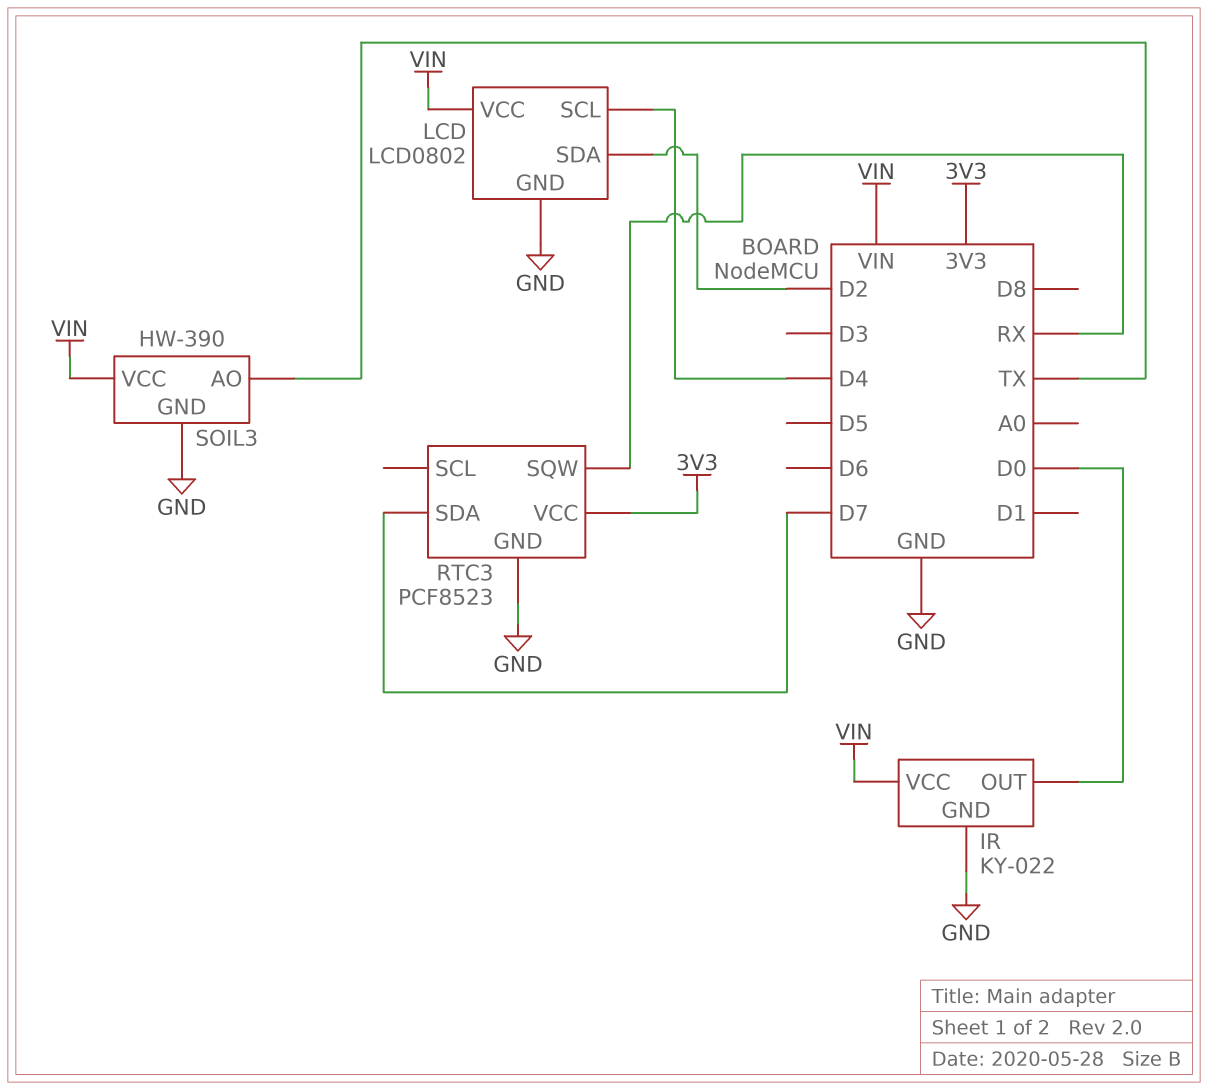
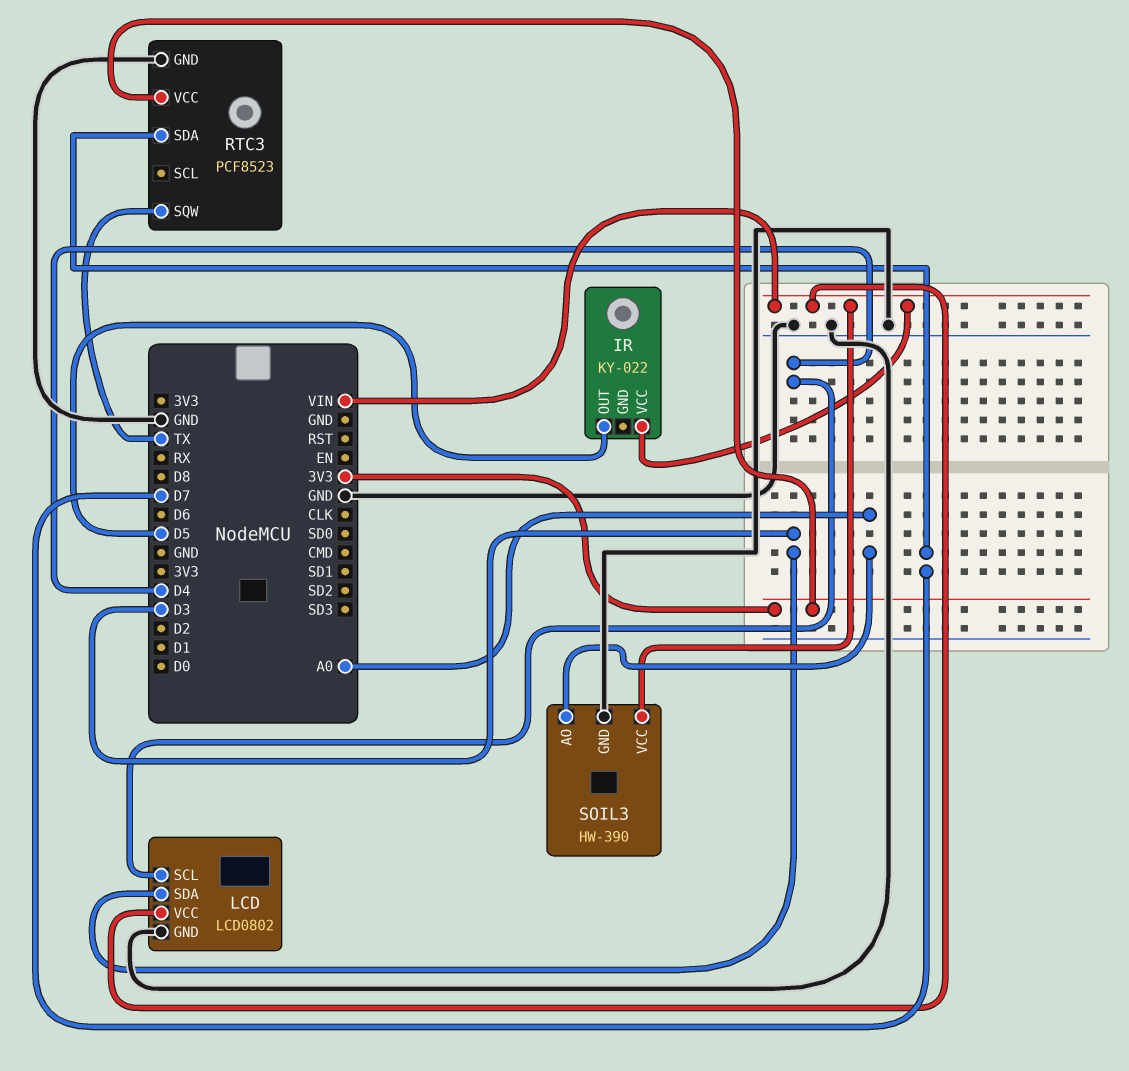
IR pin GND: GND -> none
IR pin OUT: D0 -> D5
LCD pin SDA: D2 -> D3
RTC3 pin SQW: RX -> TX
SOIL3 pin AO: TX -> A0

